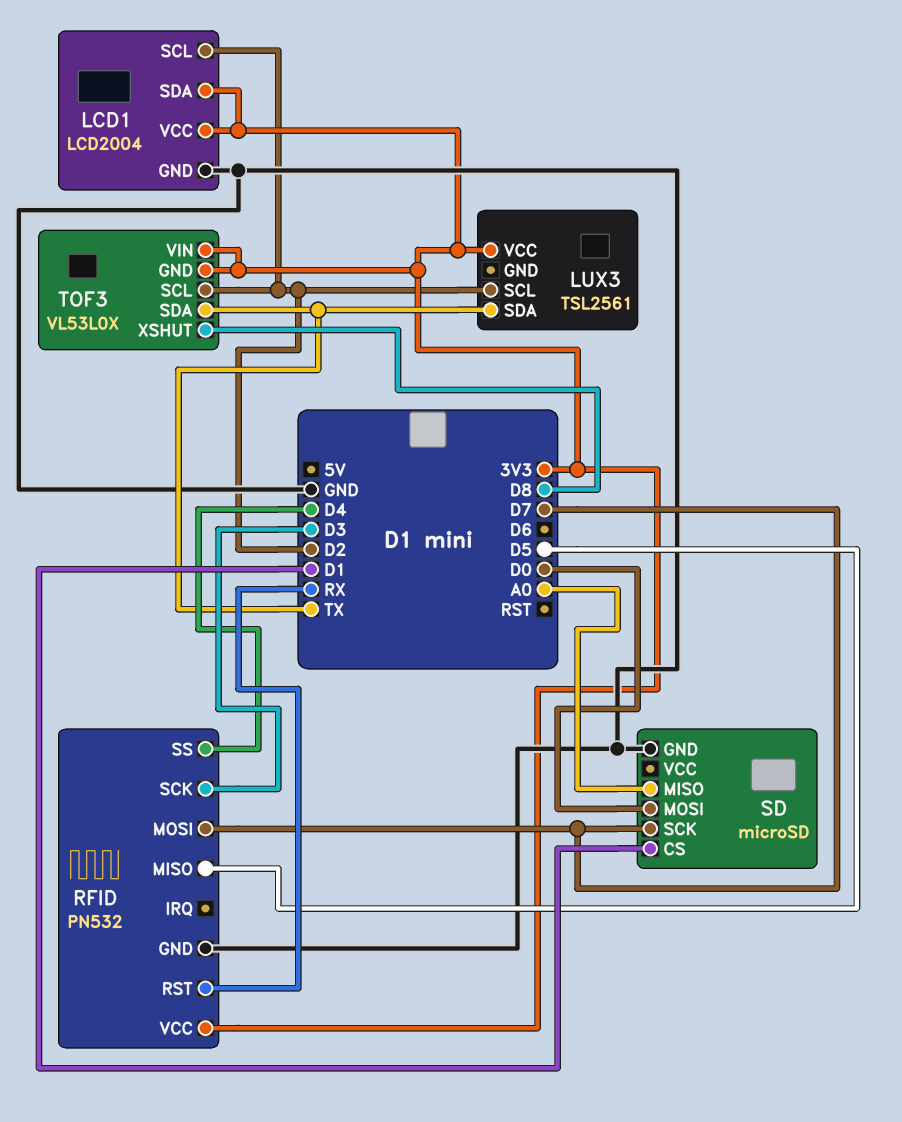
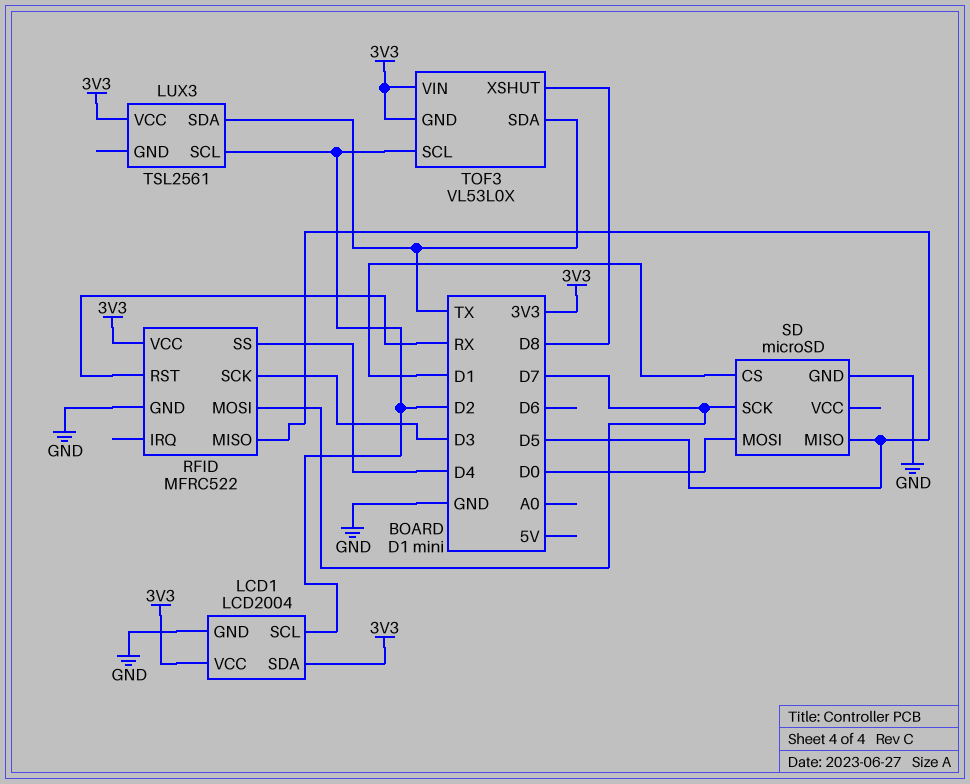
RFID: PN532 -> MFRC522
SD pin MISO: A0 -> D5

